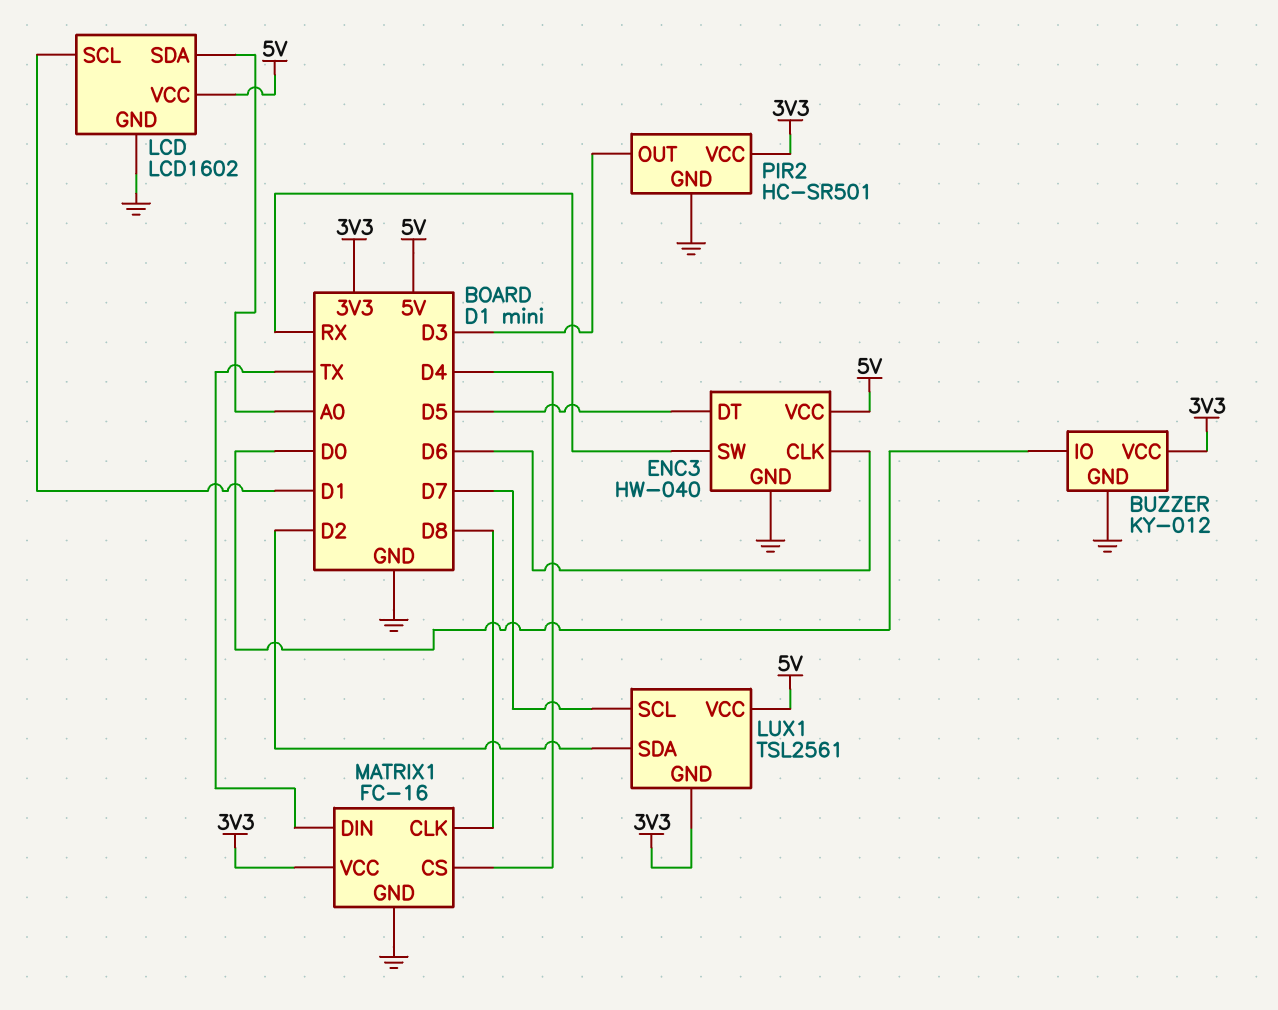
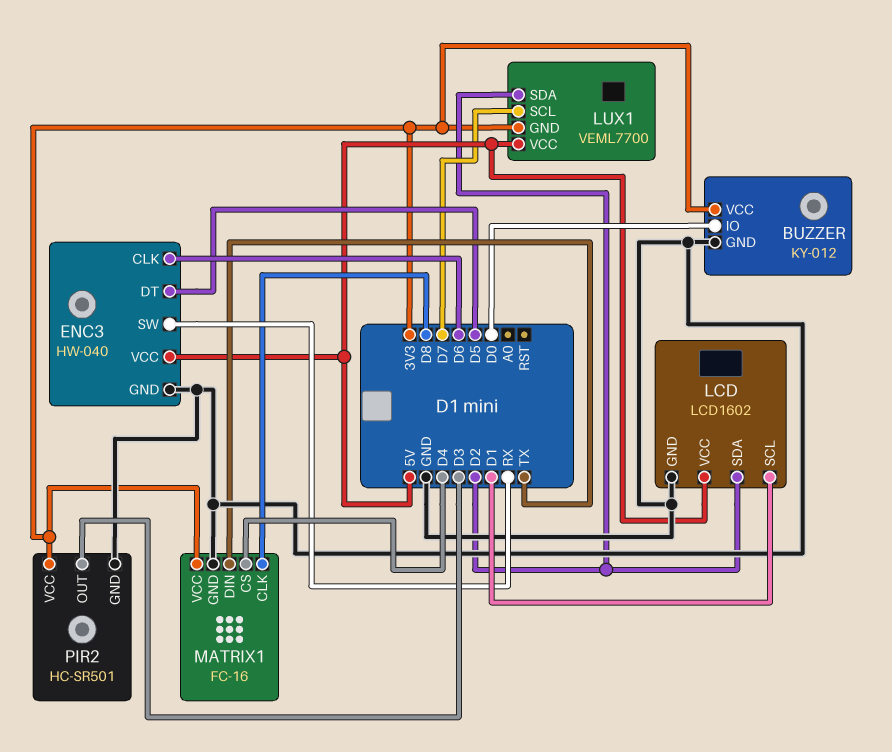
LCD pin SDA: A0 -> D2
LUX1: TSL2561 -> VEML7700

